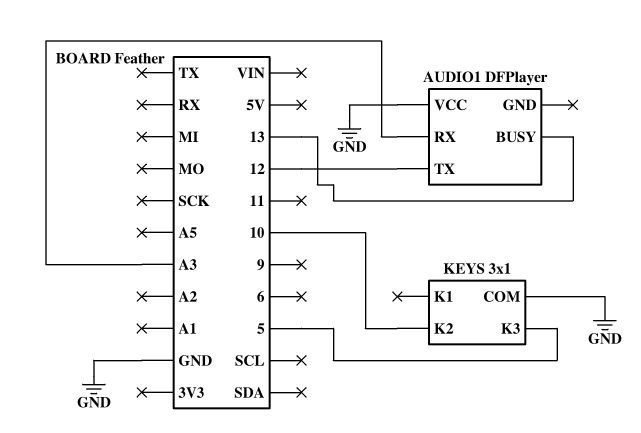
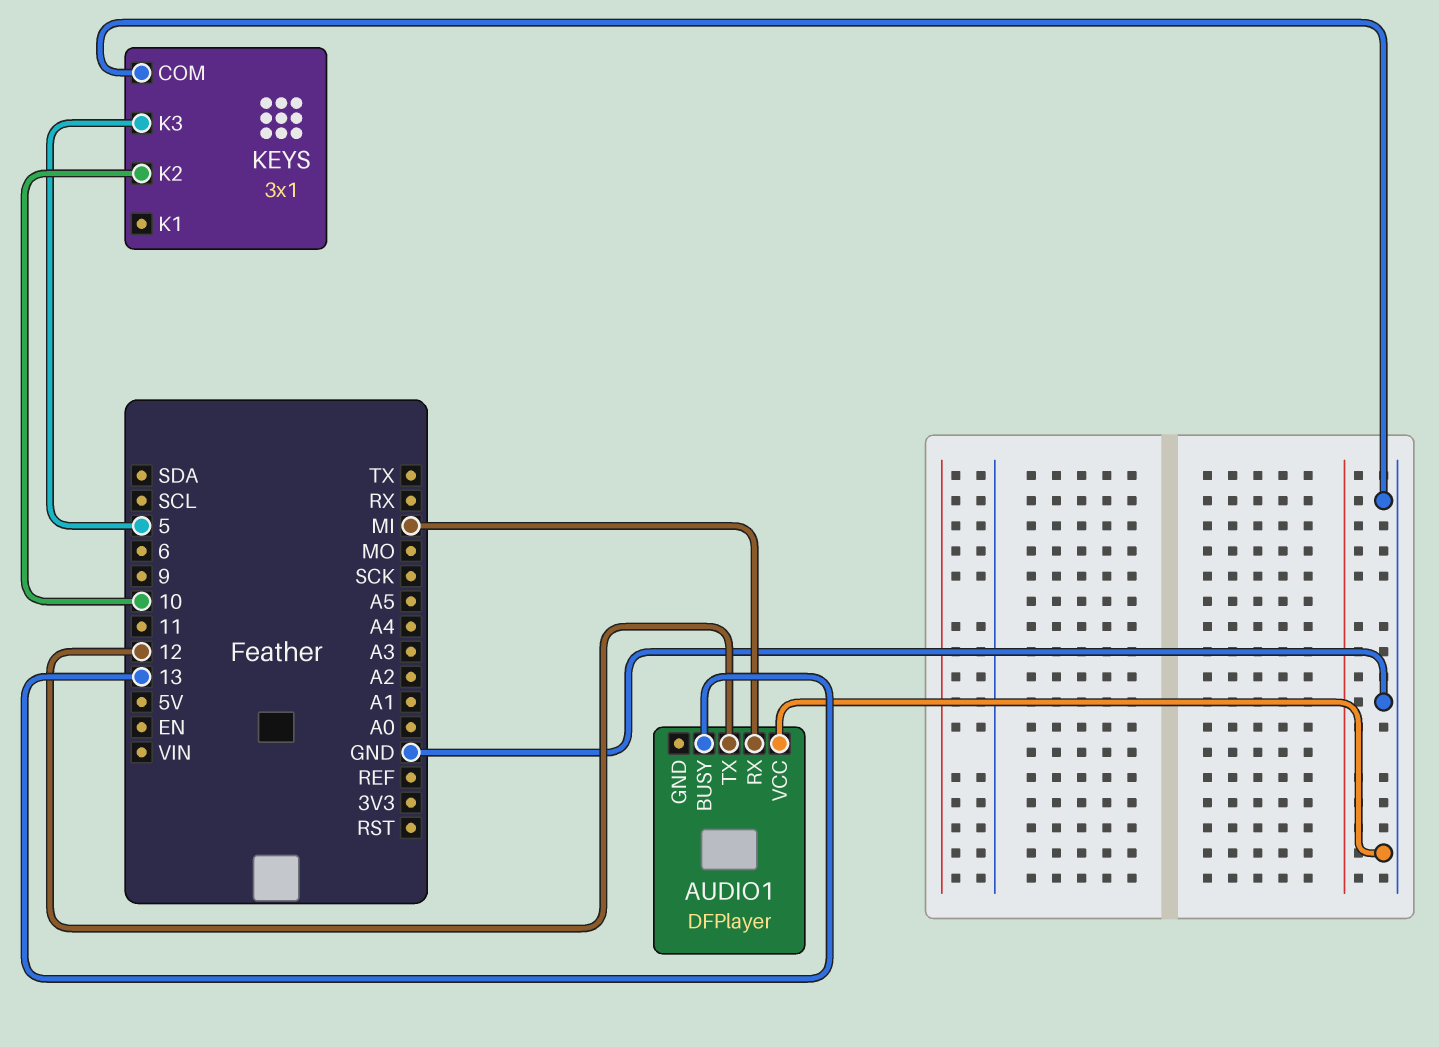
AUDIO1 pin RX: A3 -> MI

